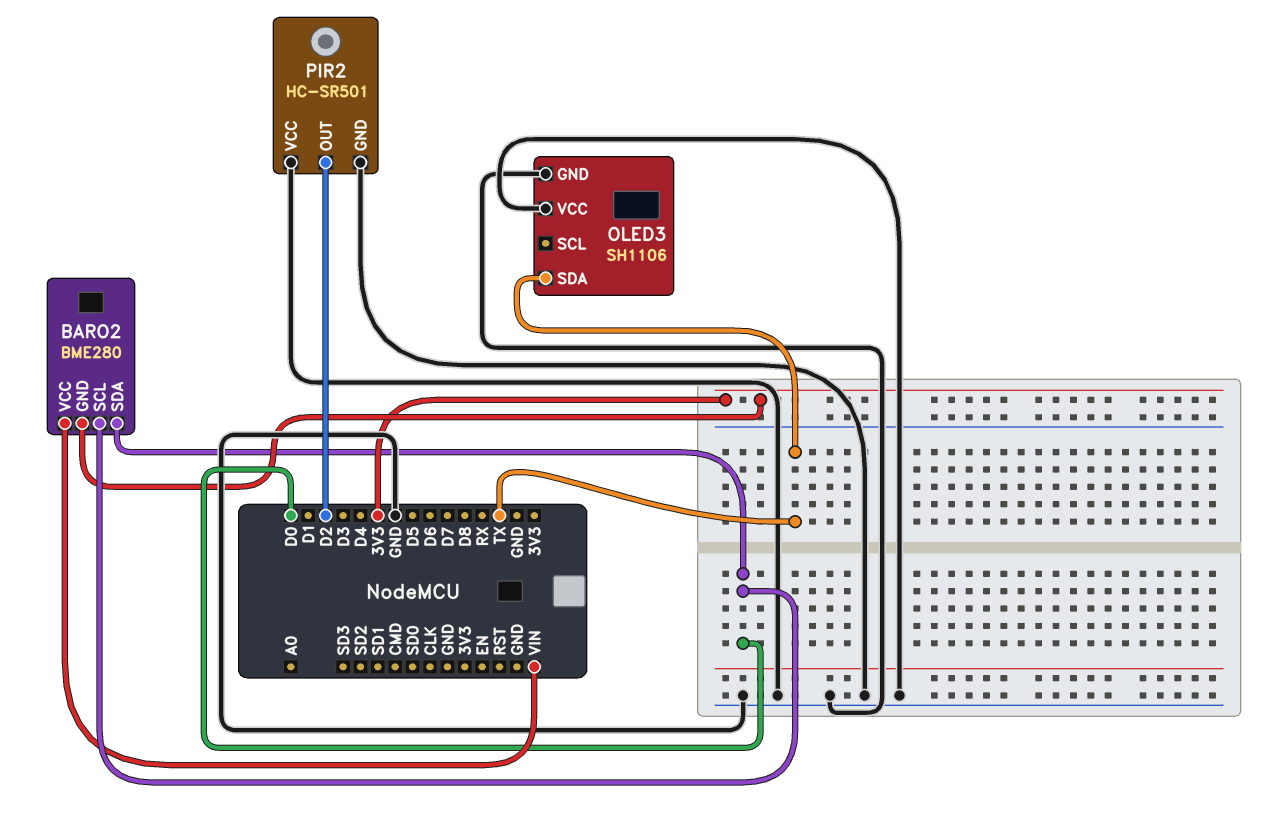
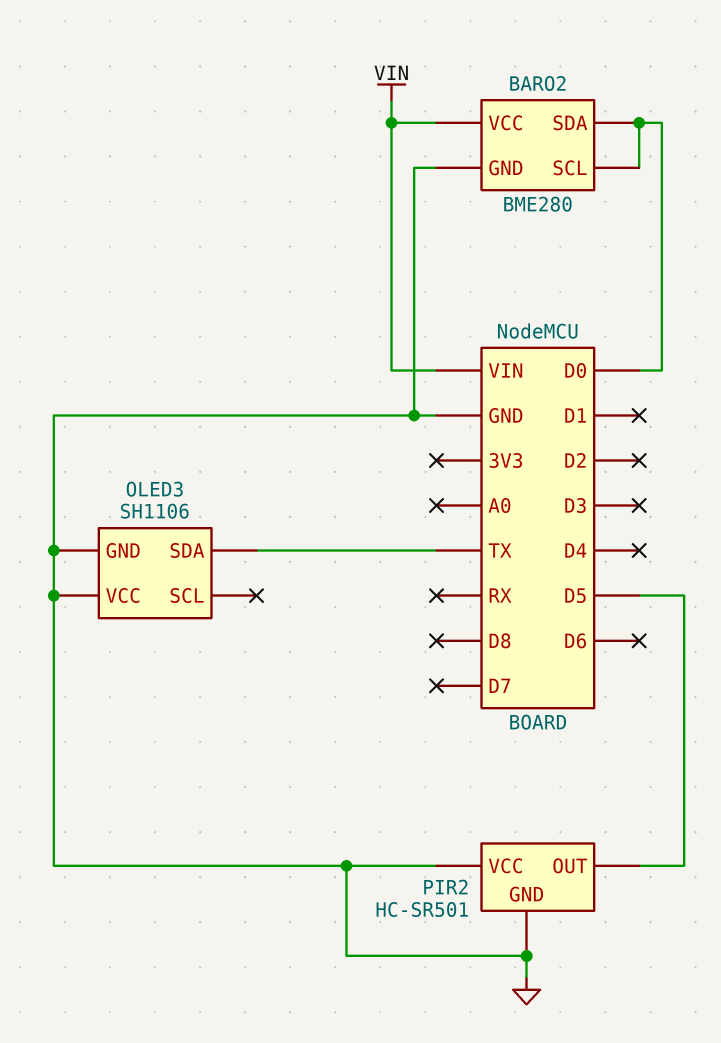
BARO2 pin GND: 3V3 -> GND
PIR2 pin OUT: D2 -> D5

